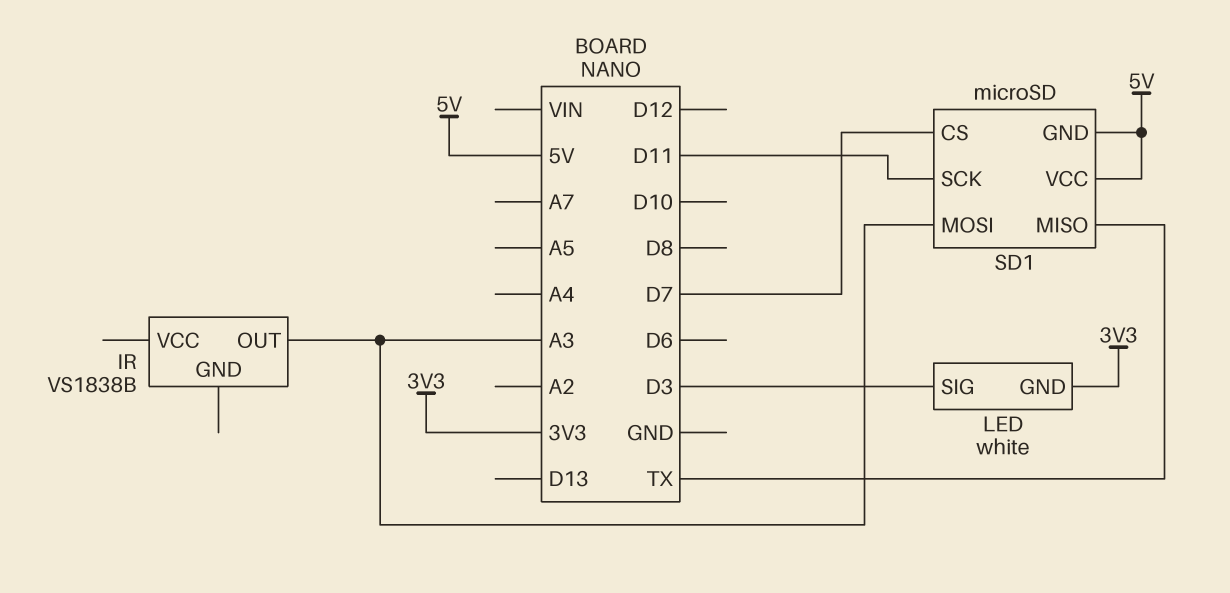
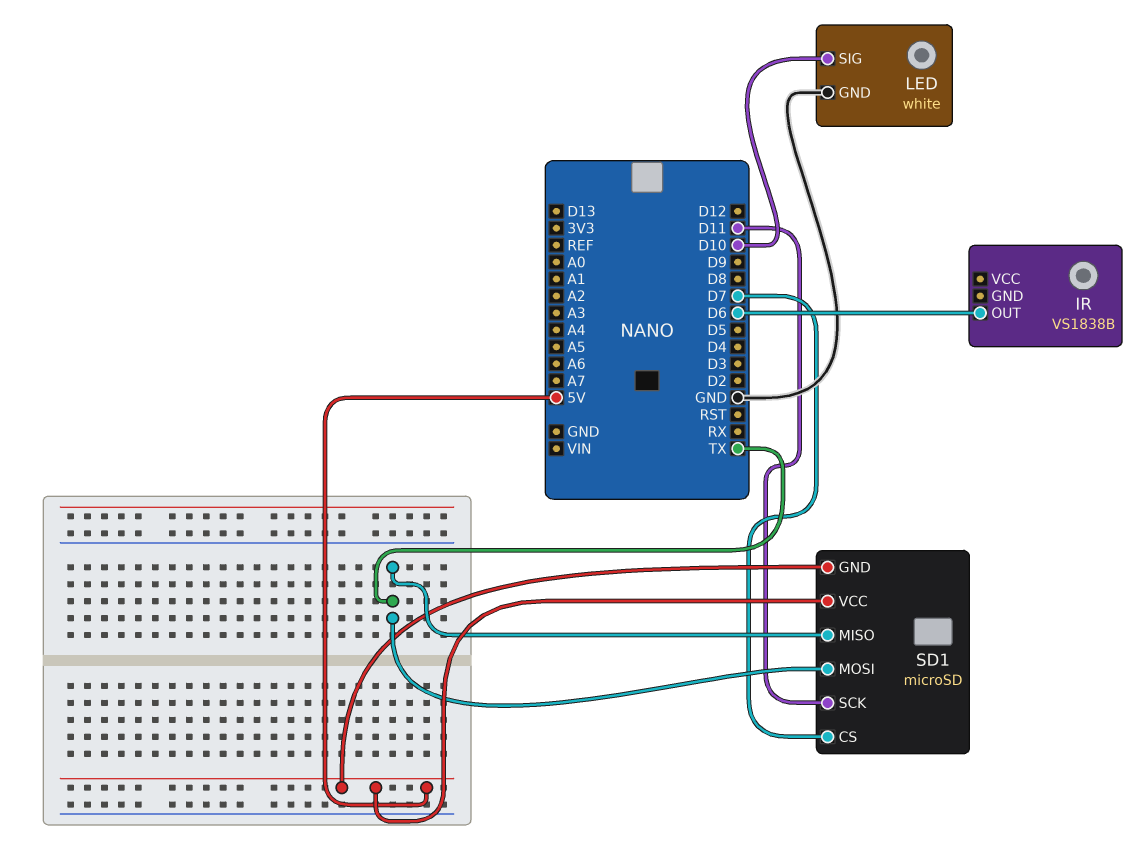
IR pin OUT: A3 -> D6
LED pin GND: 3V3 -> GND
LED pin SIG: D3 -> D10
SD1 pin MOSI: A3 -> TX

